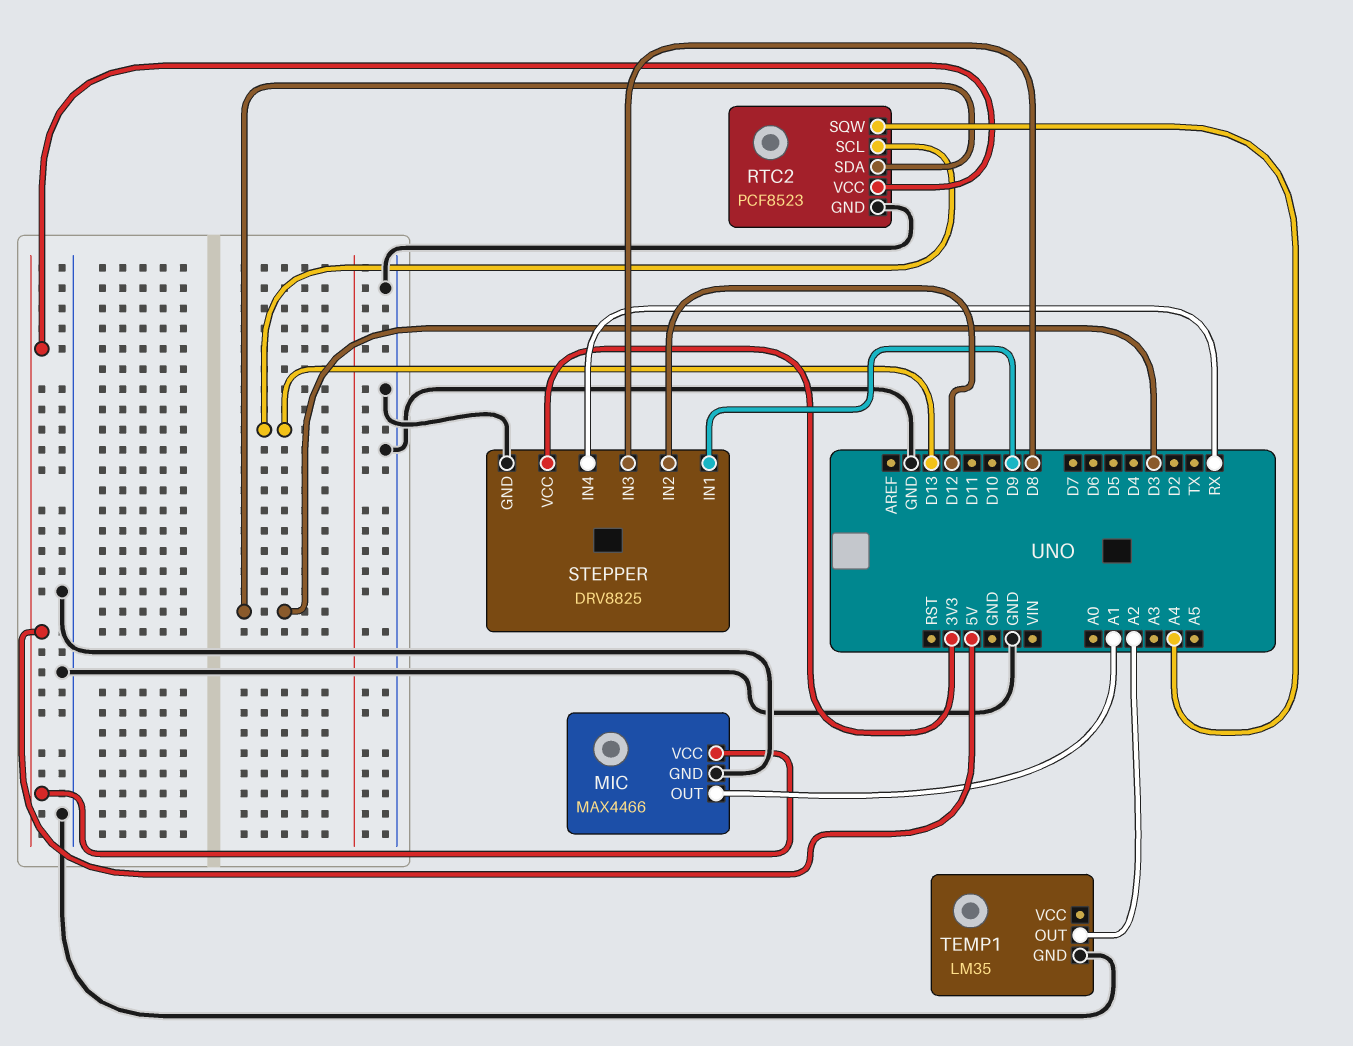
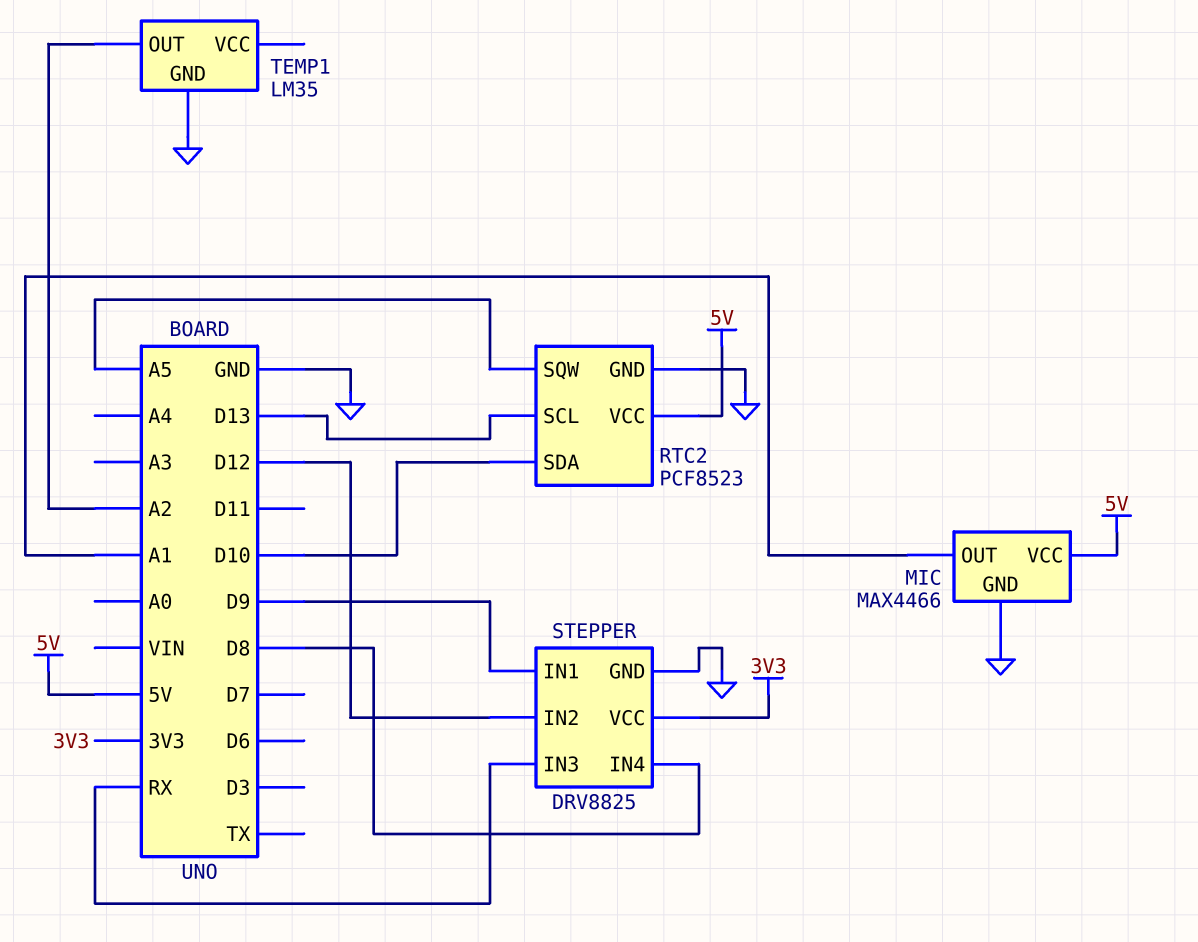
RTC2 pin SDA: D3 -> D10
RTC2 pin SQW: A4 -> A5
STEPPER pin IN3: D8 -> RX
STEPPER pin IN4: RX -> D8

